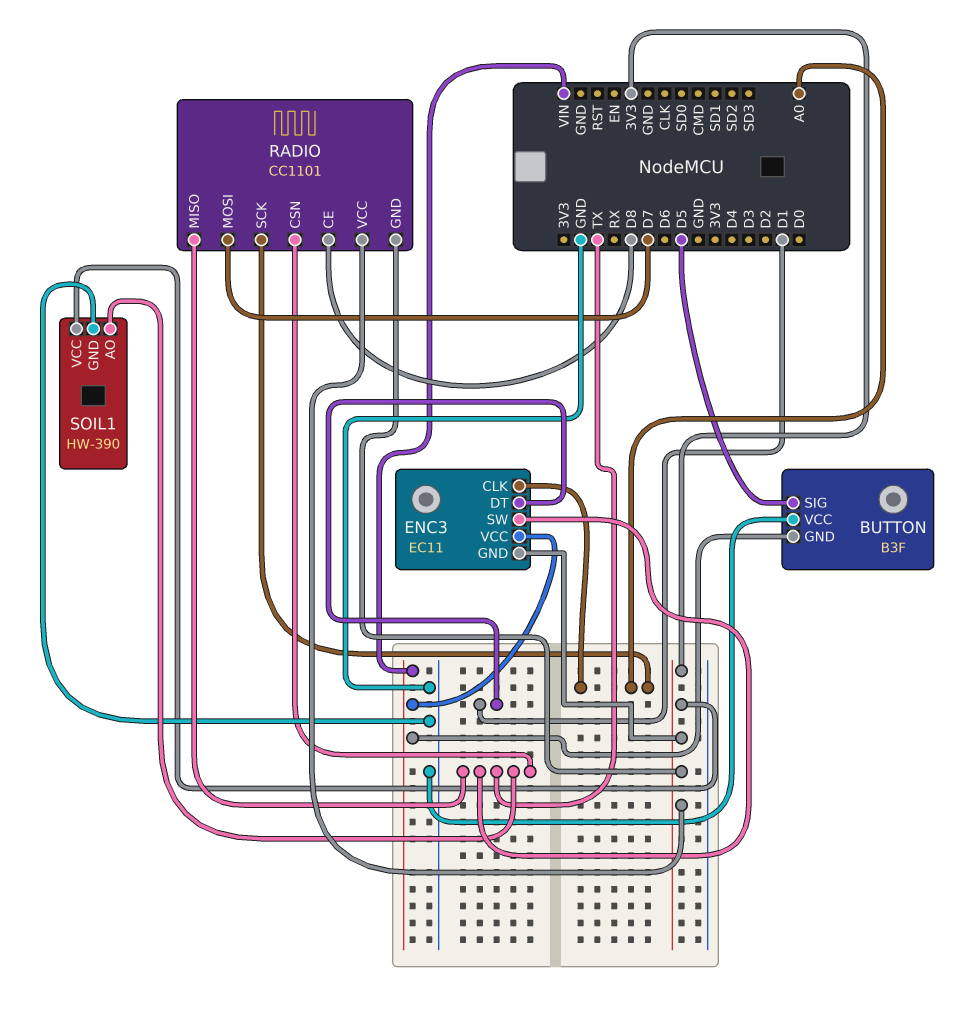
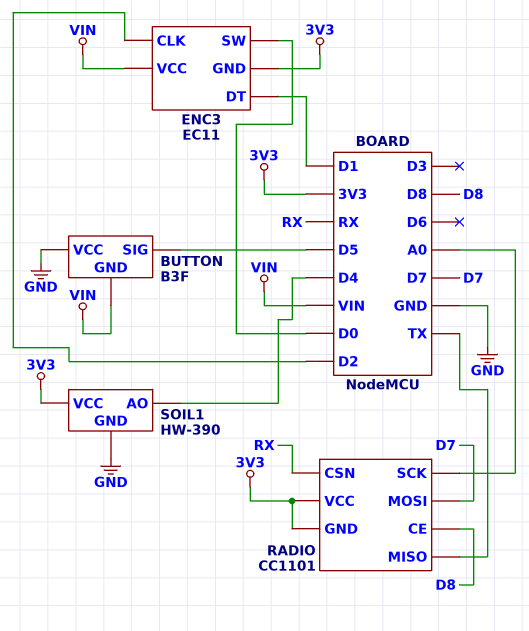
ENC3 pin CLK: A0 -> D2
ENC3 pin SW: TX -> D0
RADIO pin CSN: TX -> RX
SOIL1 pin AO: TX -> D4

